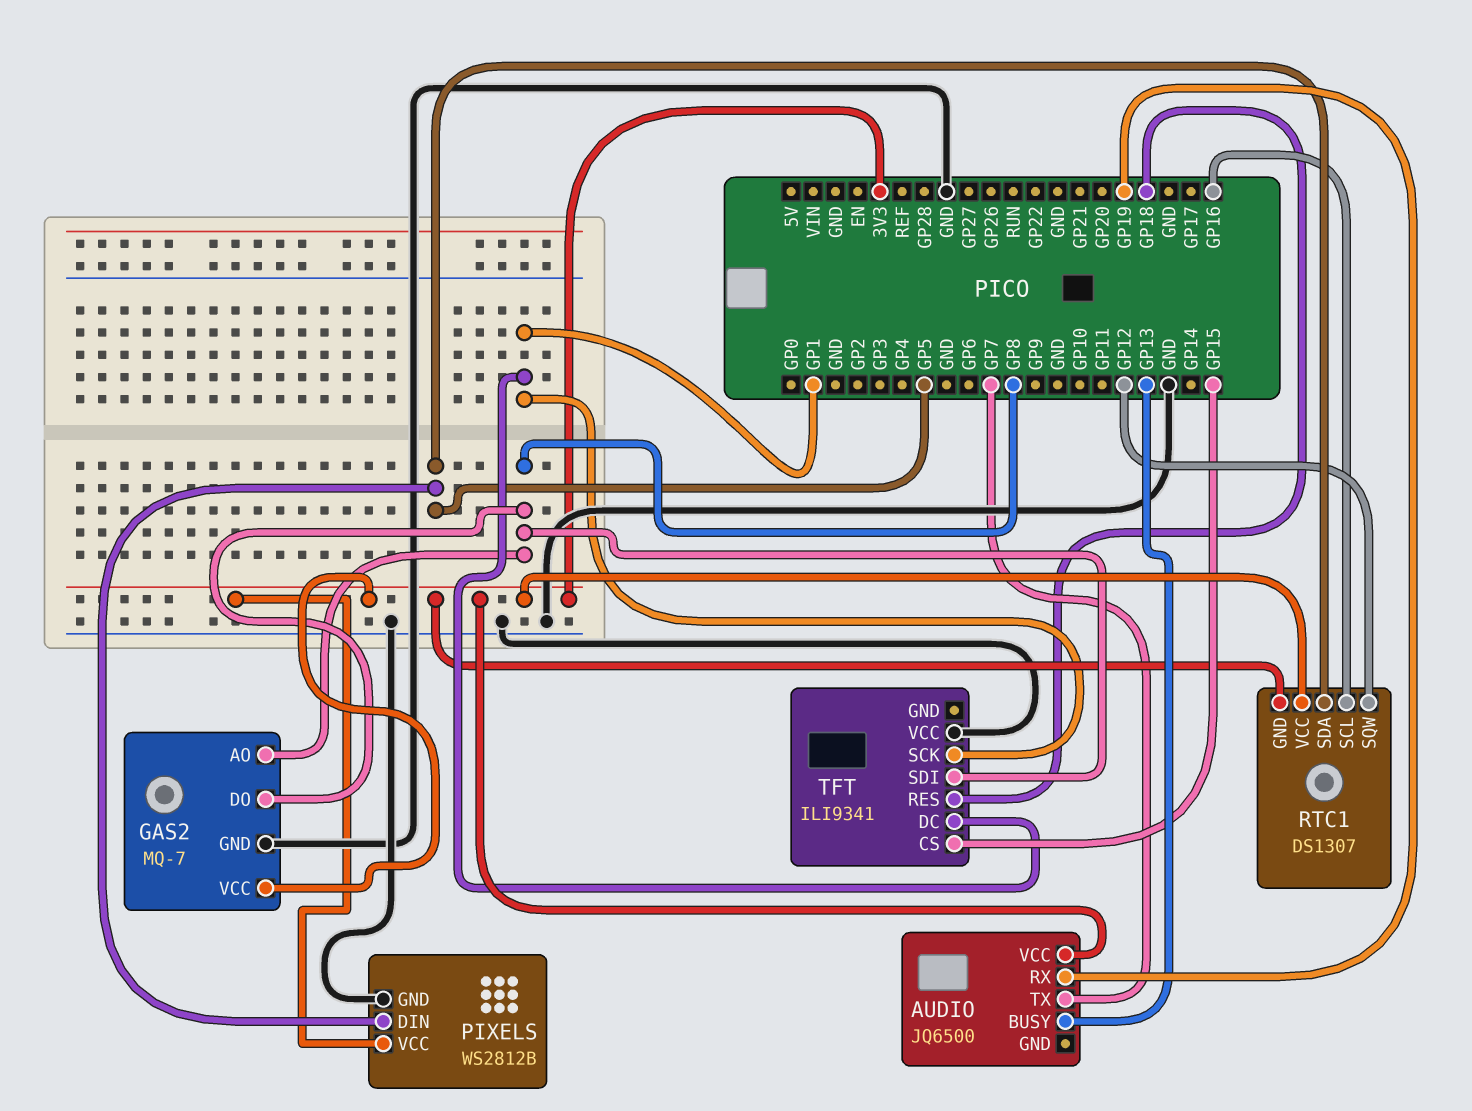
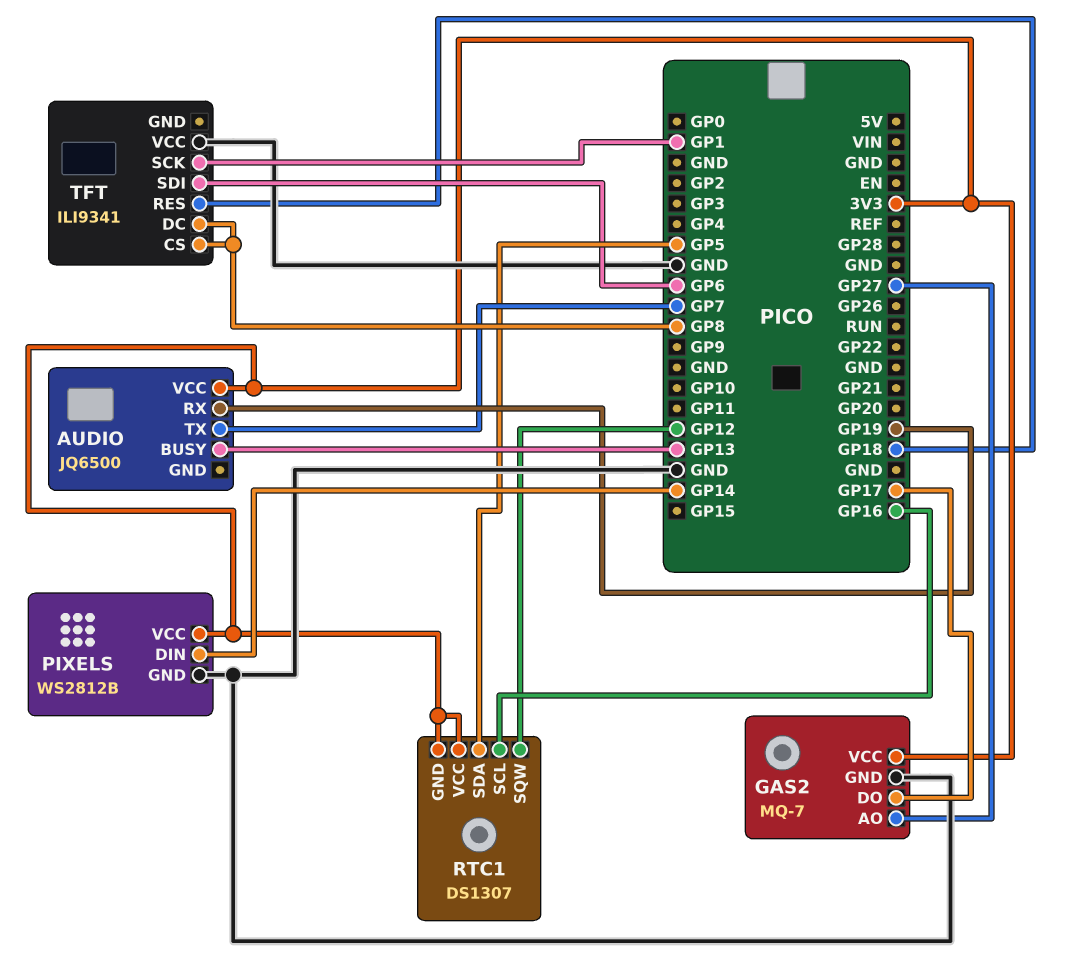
GAS2 pin AO: GP8 -> GP27
GAS2 pin DO: GP8 -> GP17
PIXELS pin DIN: GP5 -> GP14
TFT pin CS: GP15 -> GP8
TFT pin DC: GP1 -> GP8
TFT pin SDI: GP8 -> GP6

